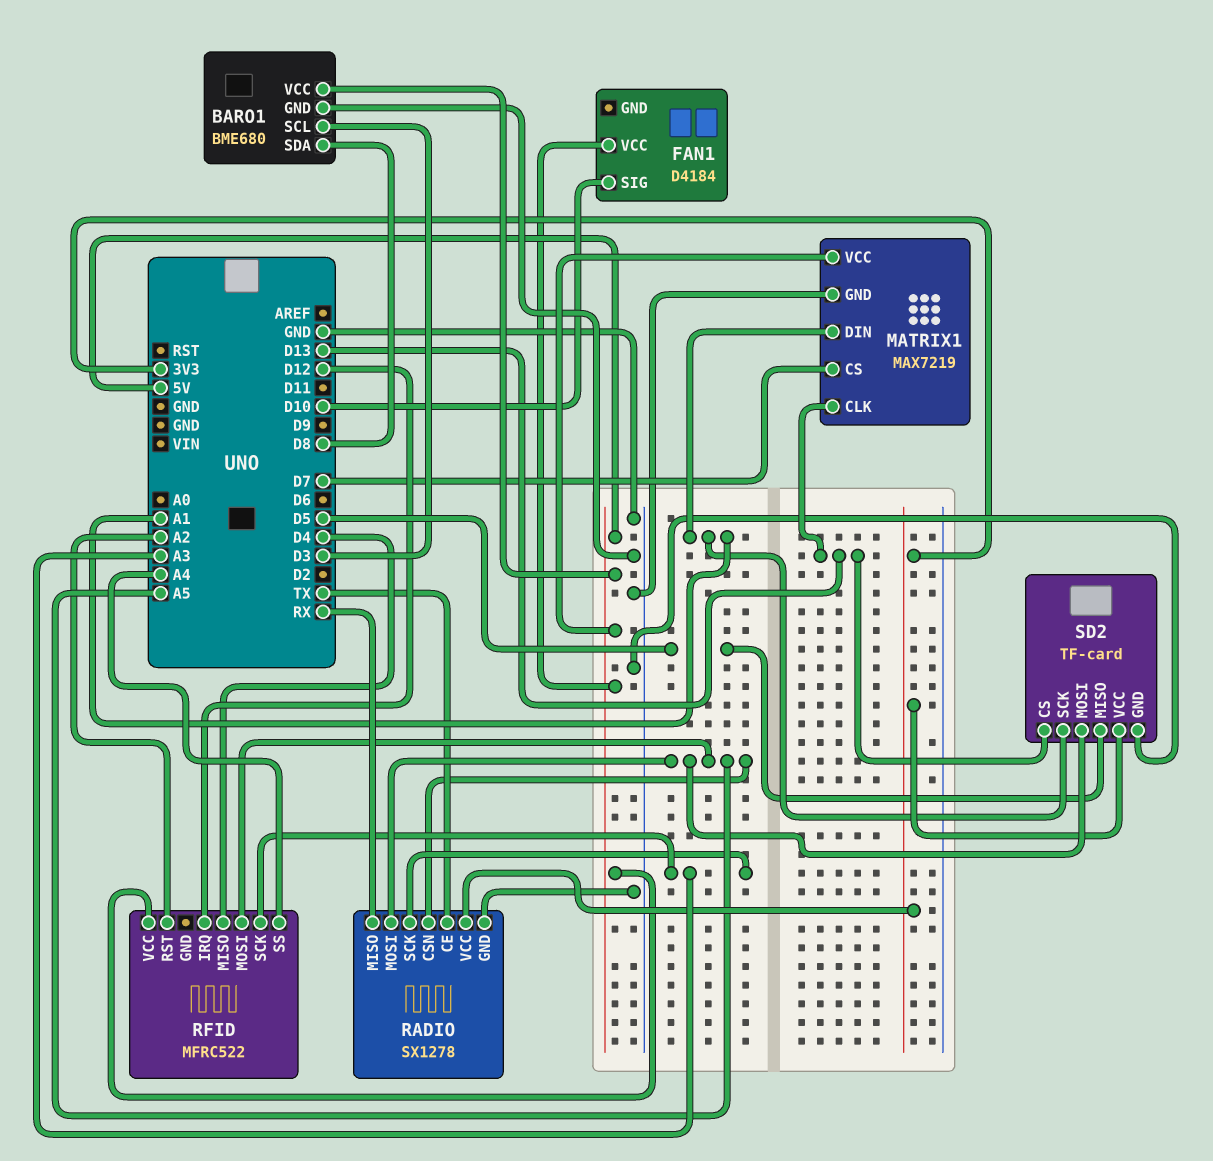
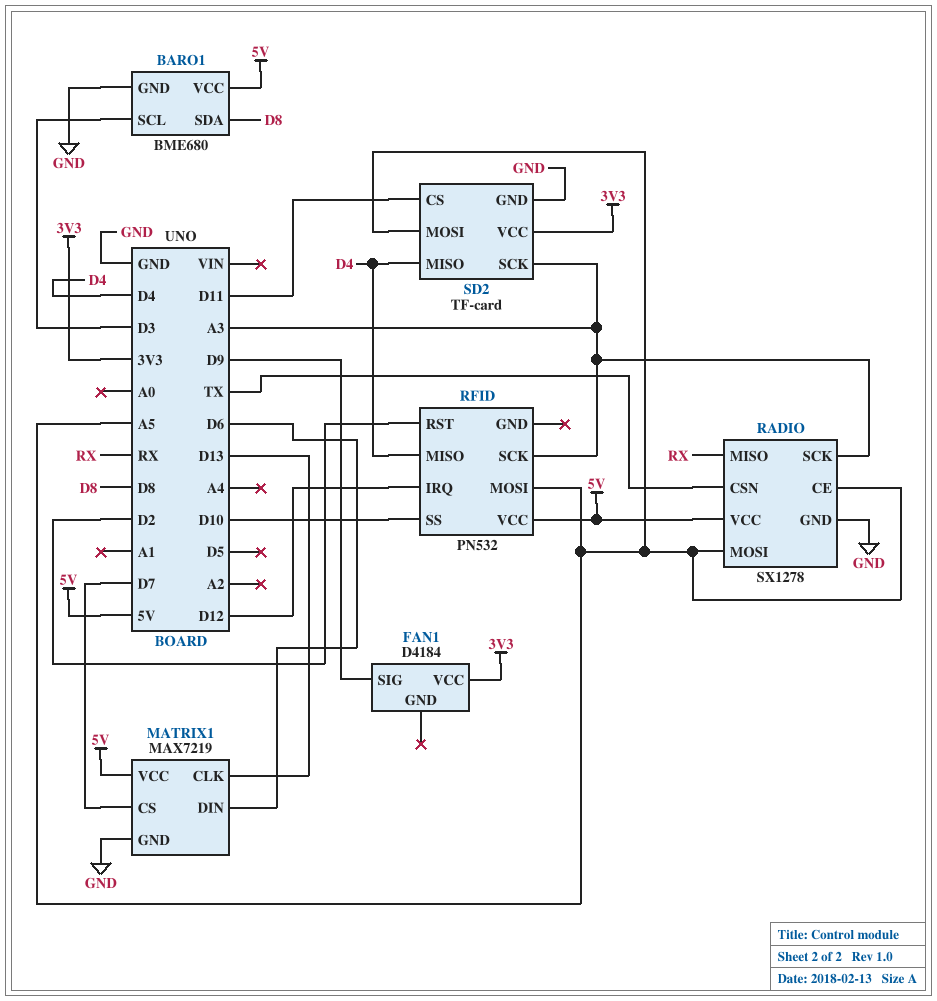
FAN1 pin SIG: D10 -> D9
FAN1 pin VCC: 5V -> 3V3
MATRIX1 pin DIN: A1 -> D6
RADIO pin CE: TX -> A5
RADIO pin CSN: A5 -> TX
RADIO pin VCC: 3V3 -> 5V
RFID: MFRC522 -> PN532
RFID pin RST: A2 -> D2
RFID pin SS: A4 -> D10
SD2 pin CS: D13 -> D11
SD2 pin MISO: D5 -> D4
SD2 pin SCK: A1 -> A3

